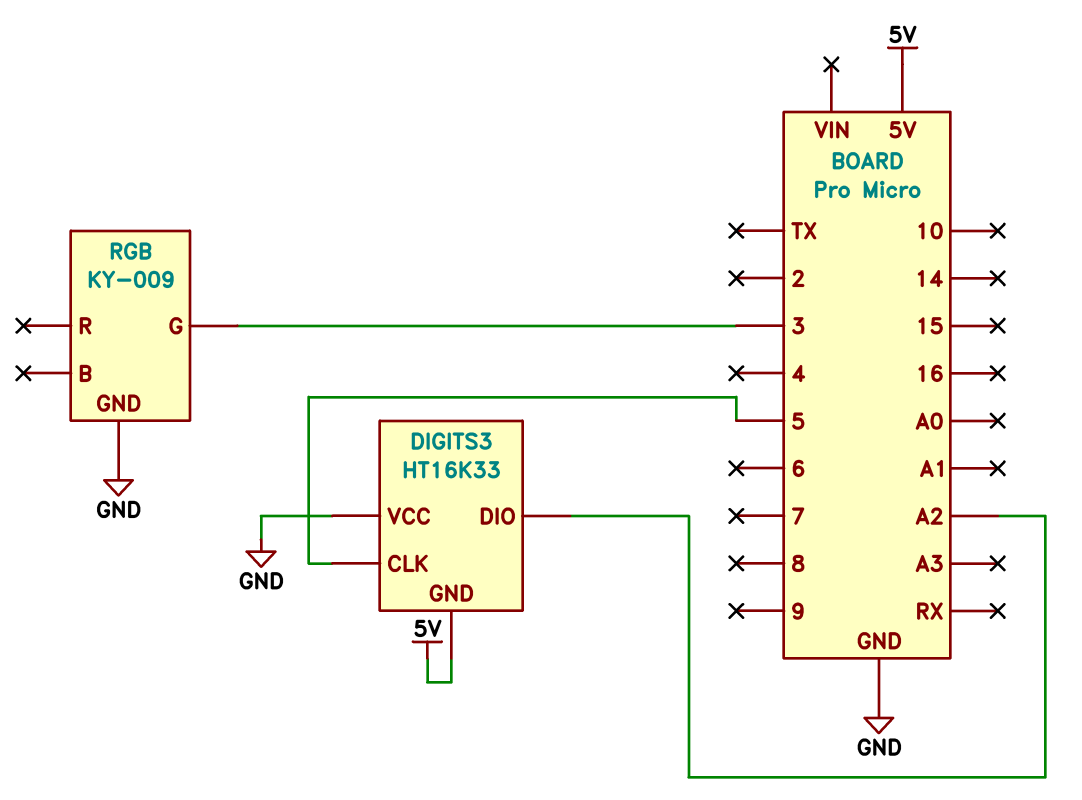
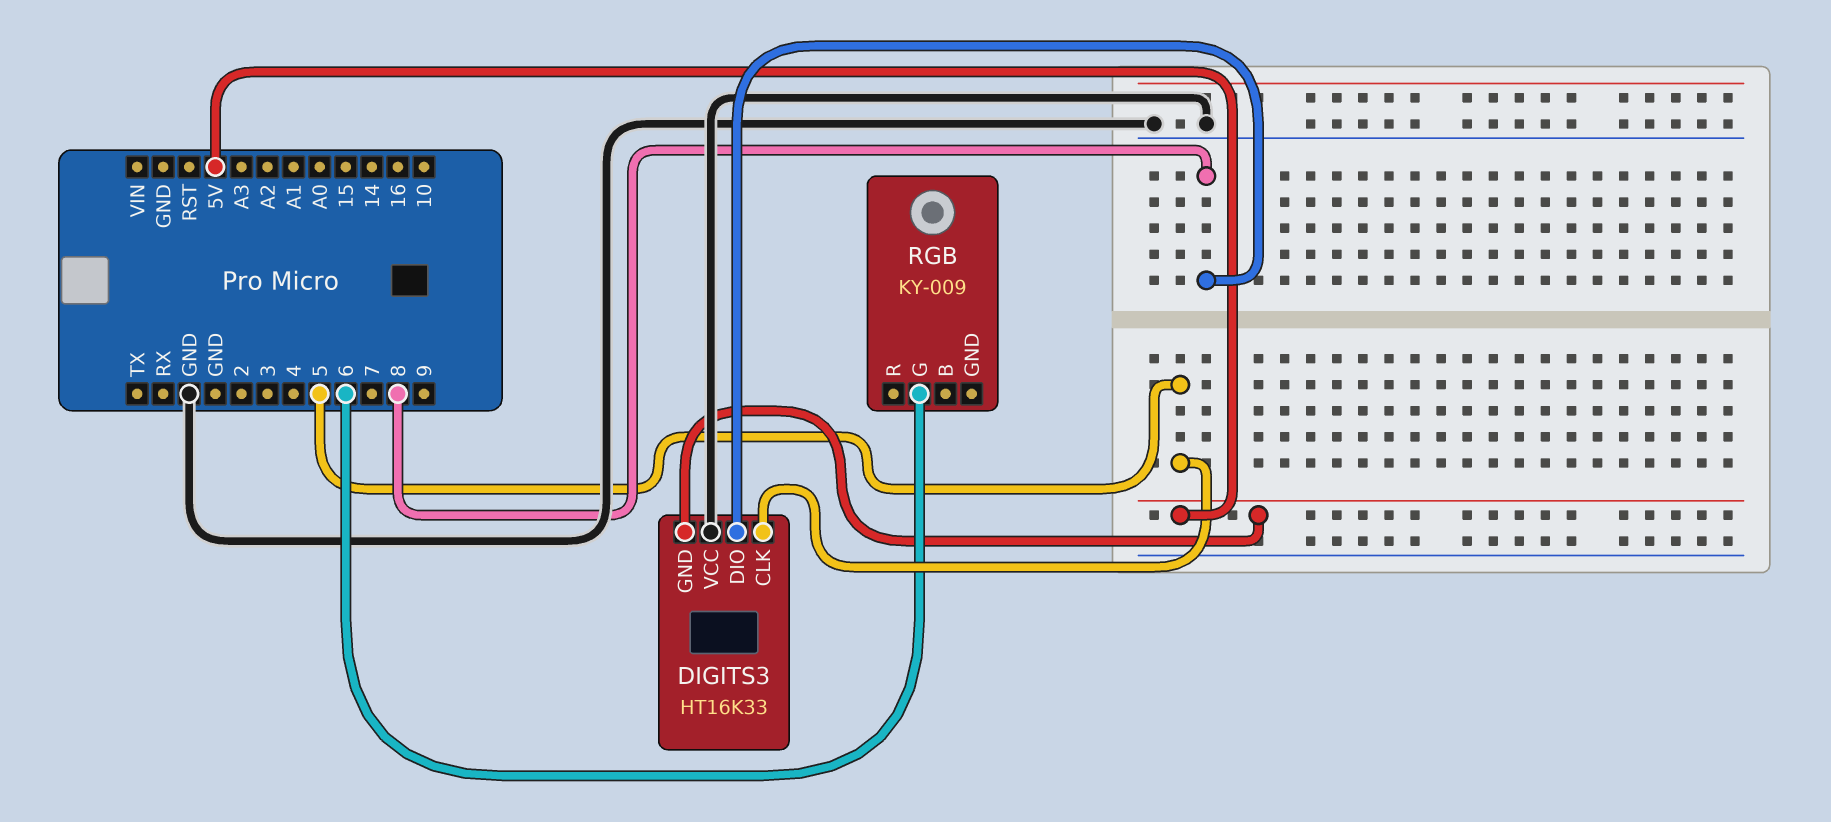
DIGITS3 pin DIO: A2 -> 8
RGB pin G: 3 -> 6
RGB pin GND: GND -> none

